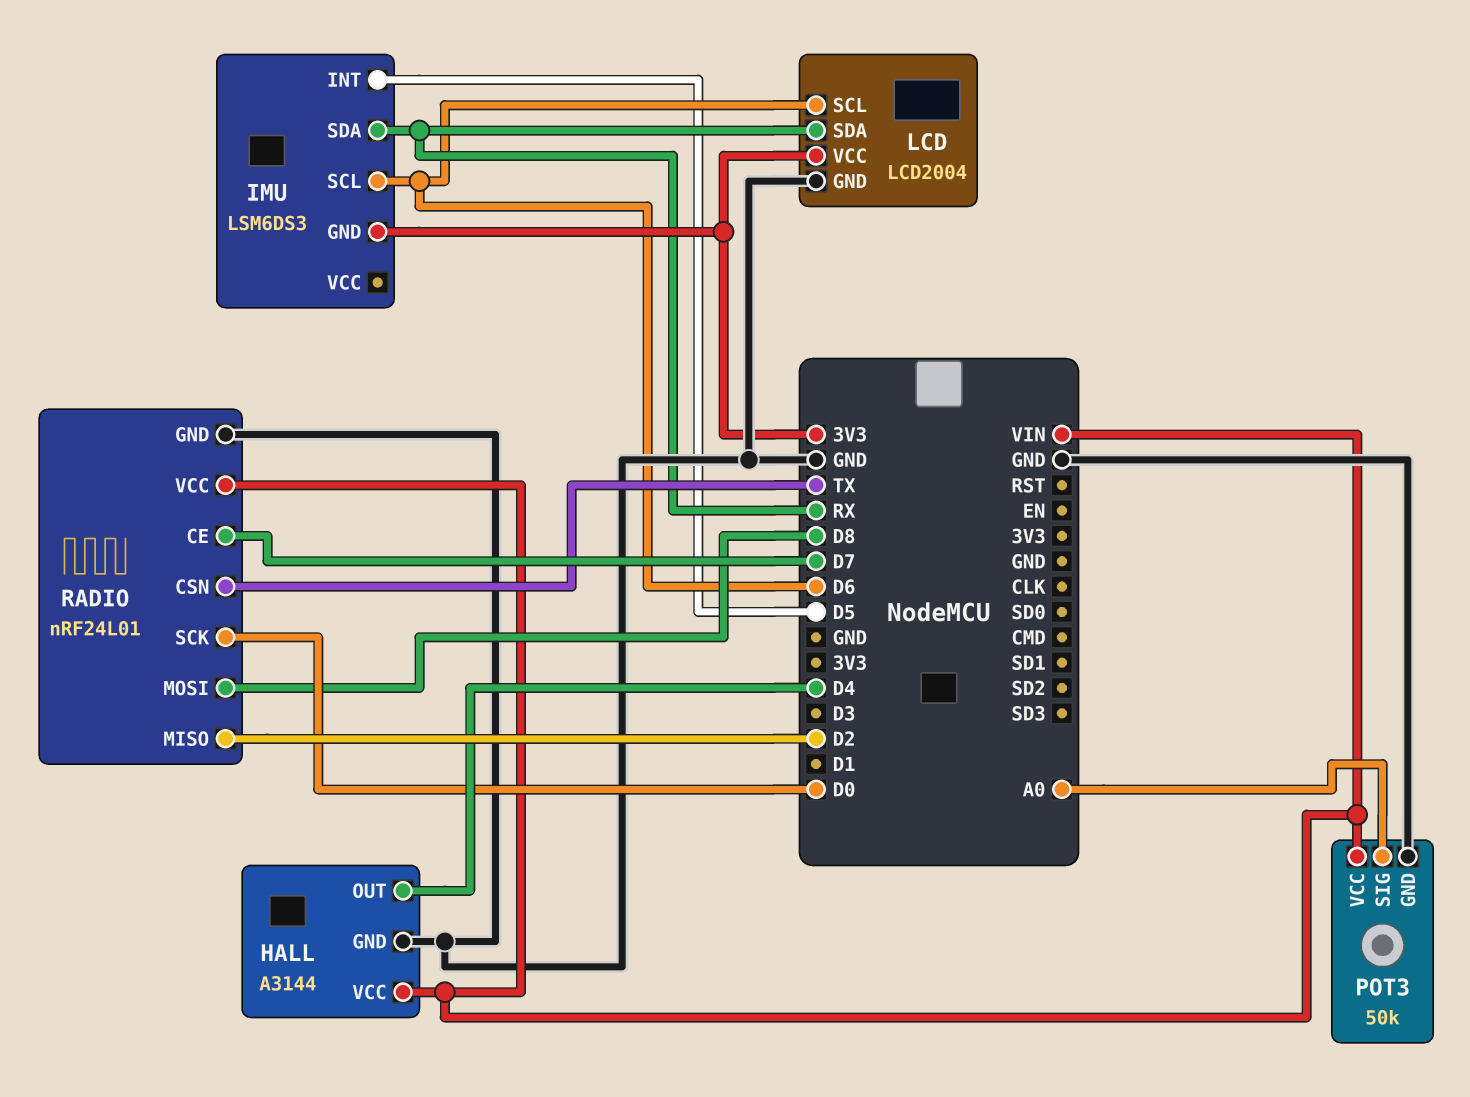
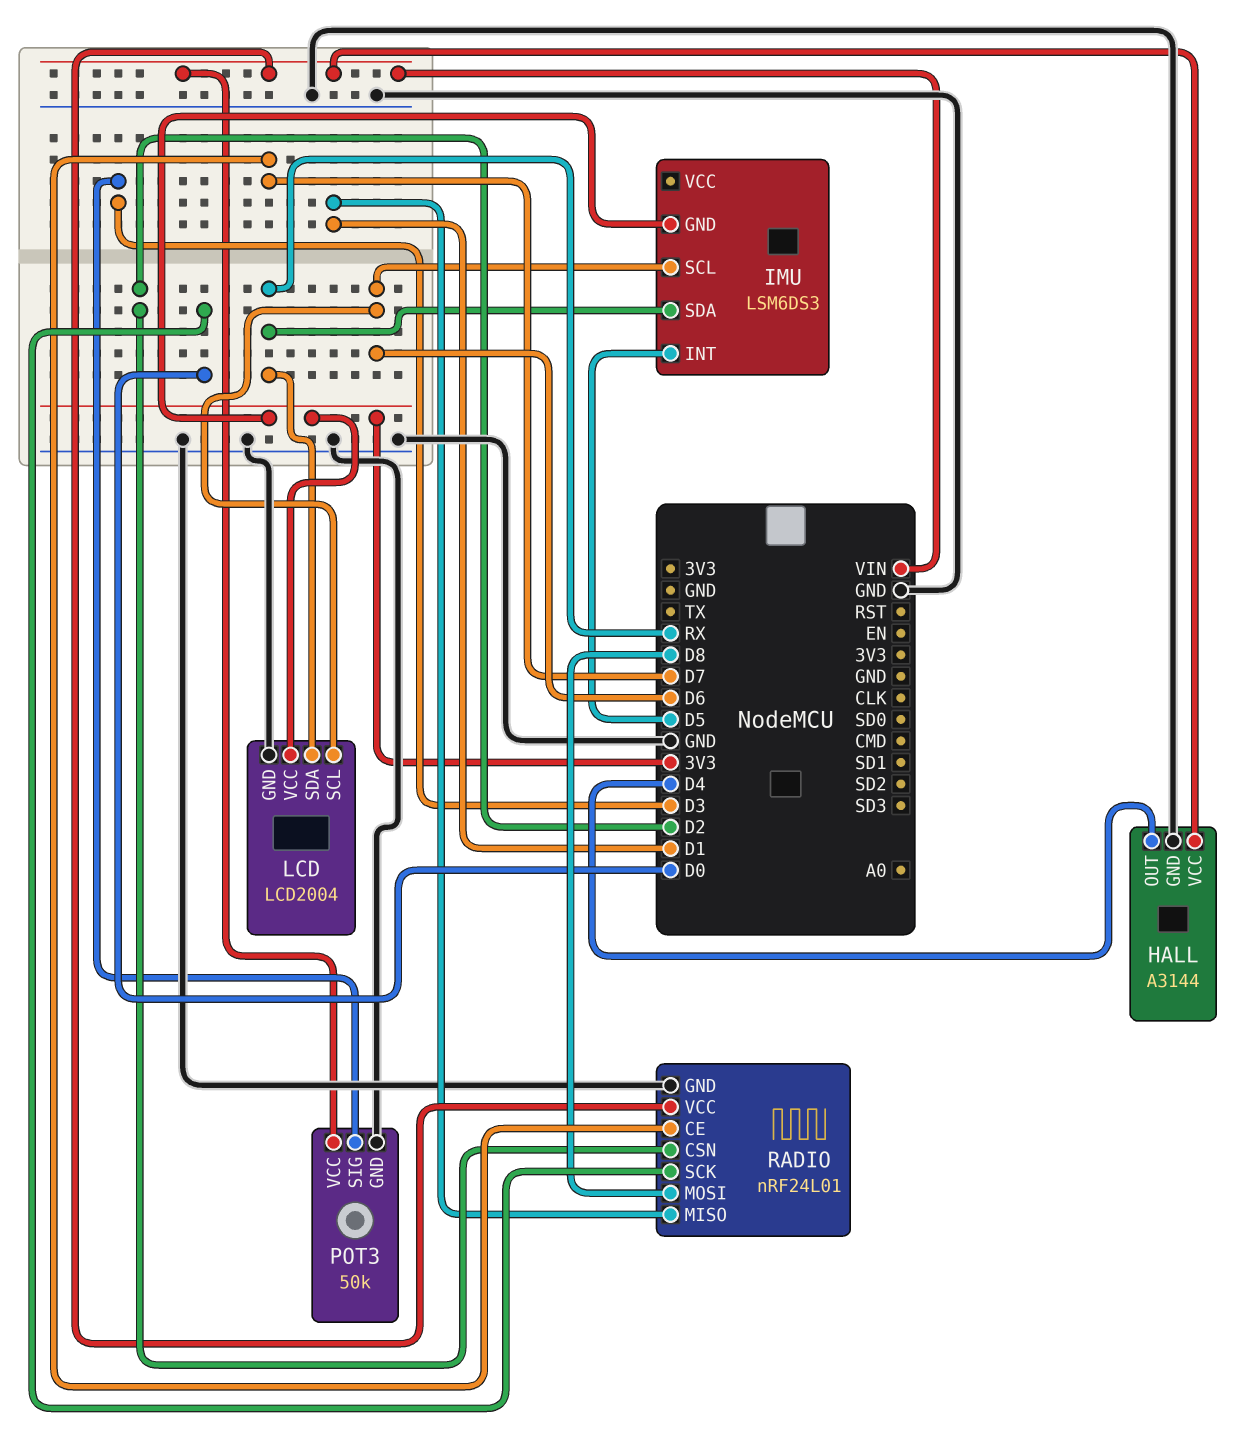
POT3 pin SIG: A0 -> D3
RADIO pin CSN: TX -> D2
RADIO pin MISO: D2 -> D1

